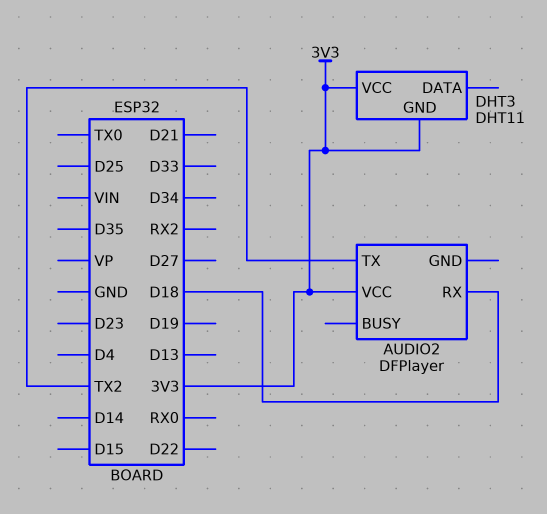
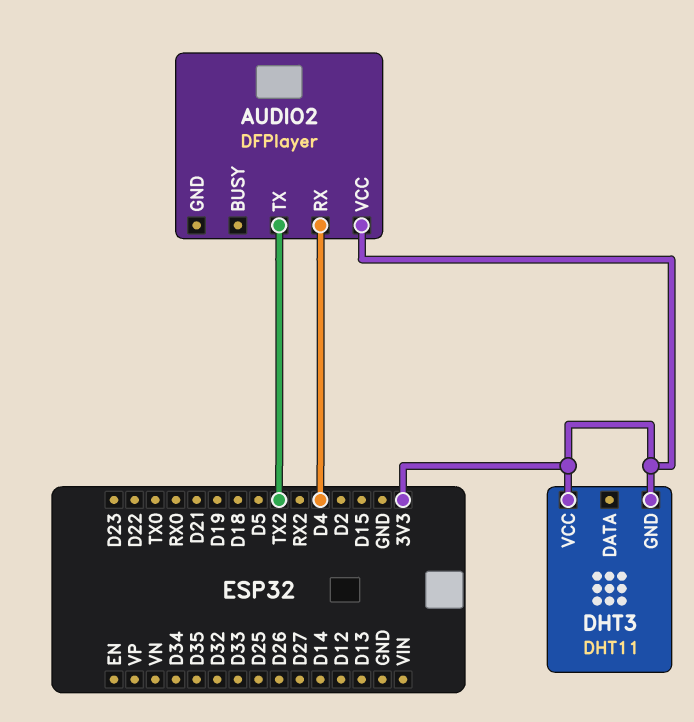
AUDIO2 pin RX: D18 -> D4

